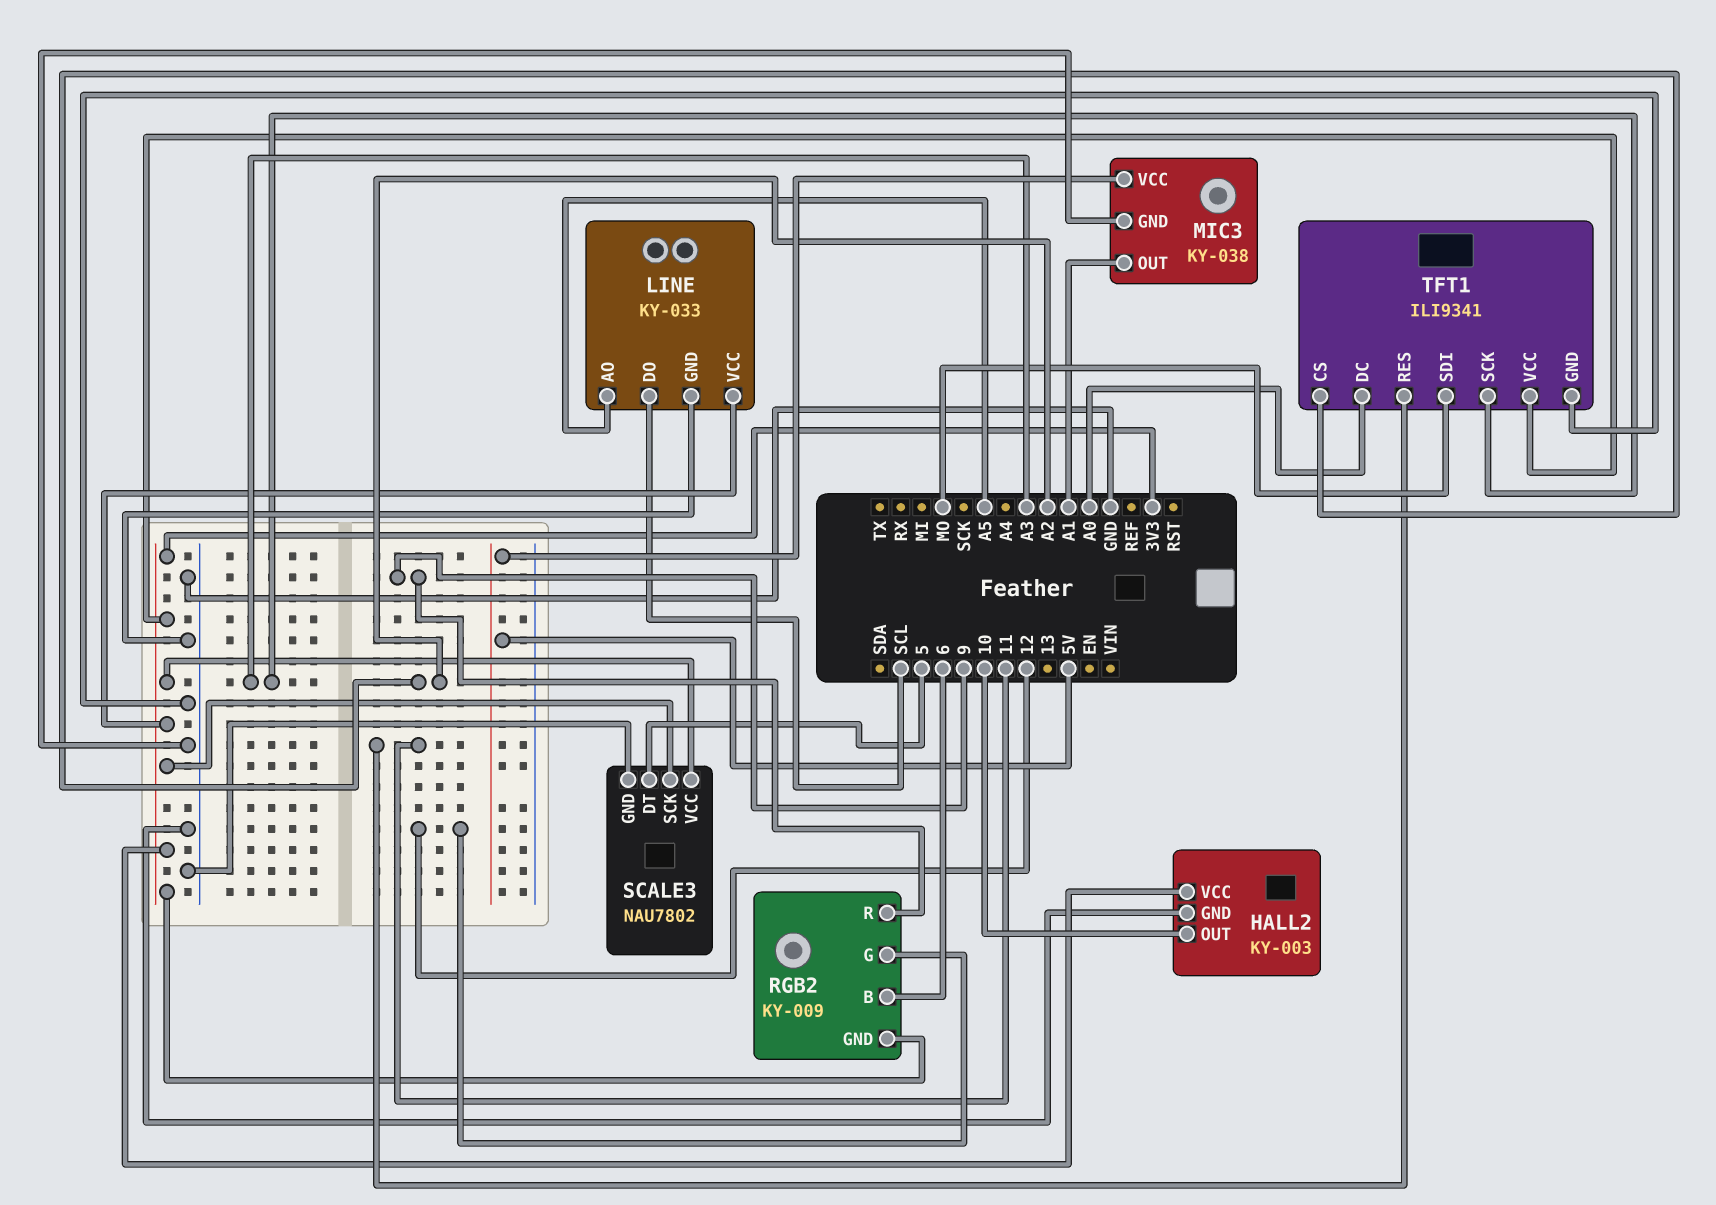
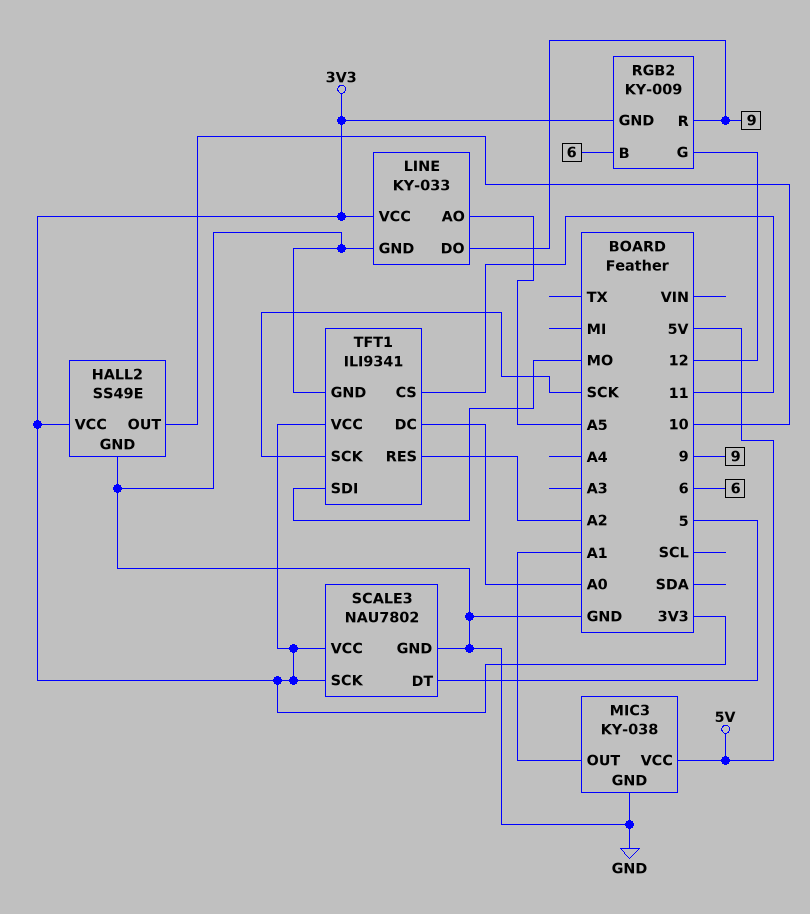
HALL2: KY-003 -> SS49E
LINE pin DO: SCL -> 9
TFT1 pin CS: A2 -> 11
TFT1 pin RES: 11 -> A2
TFT1 pin SCK: A3 -> SCK

